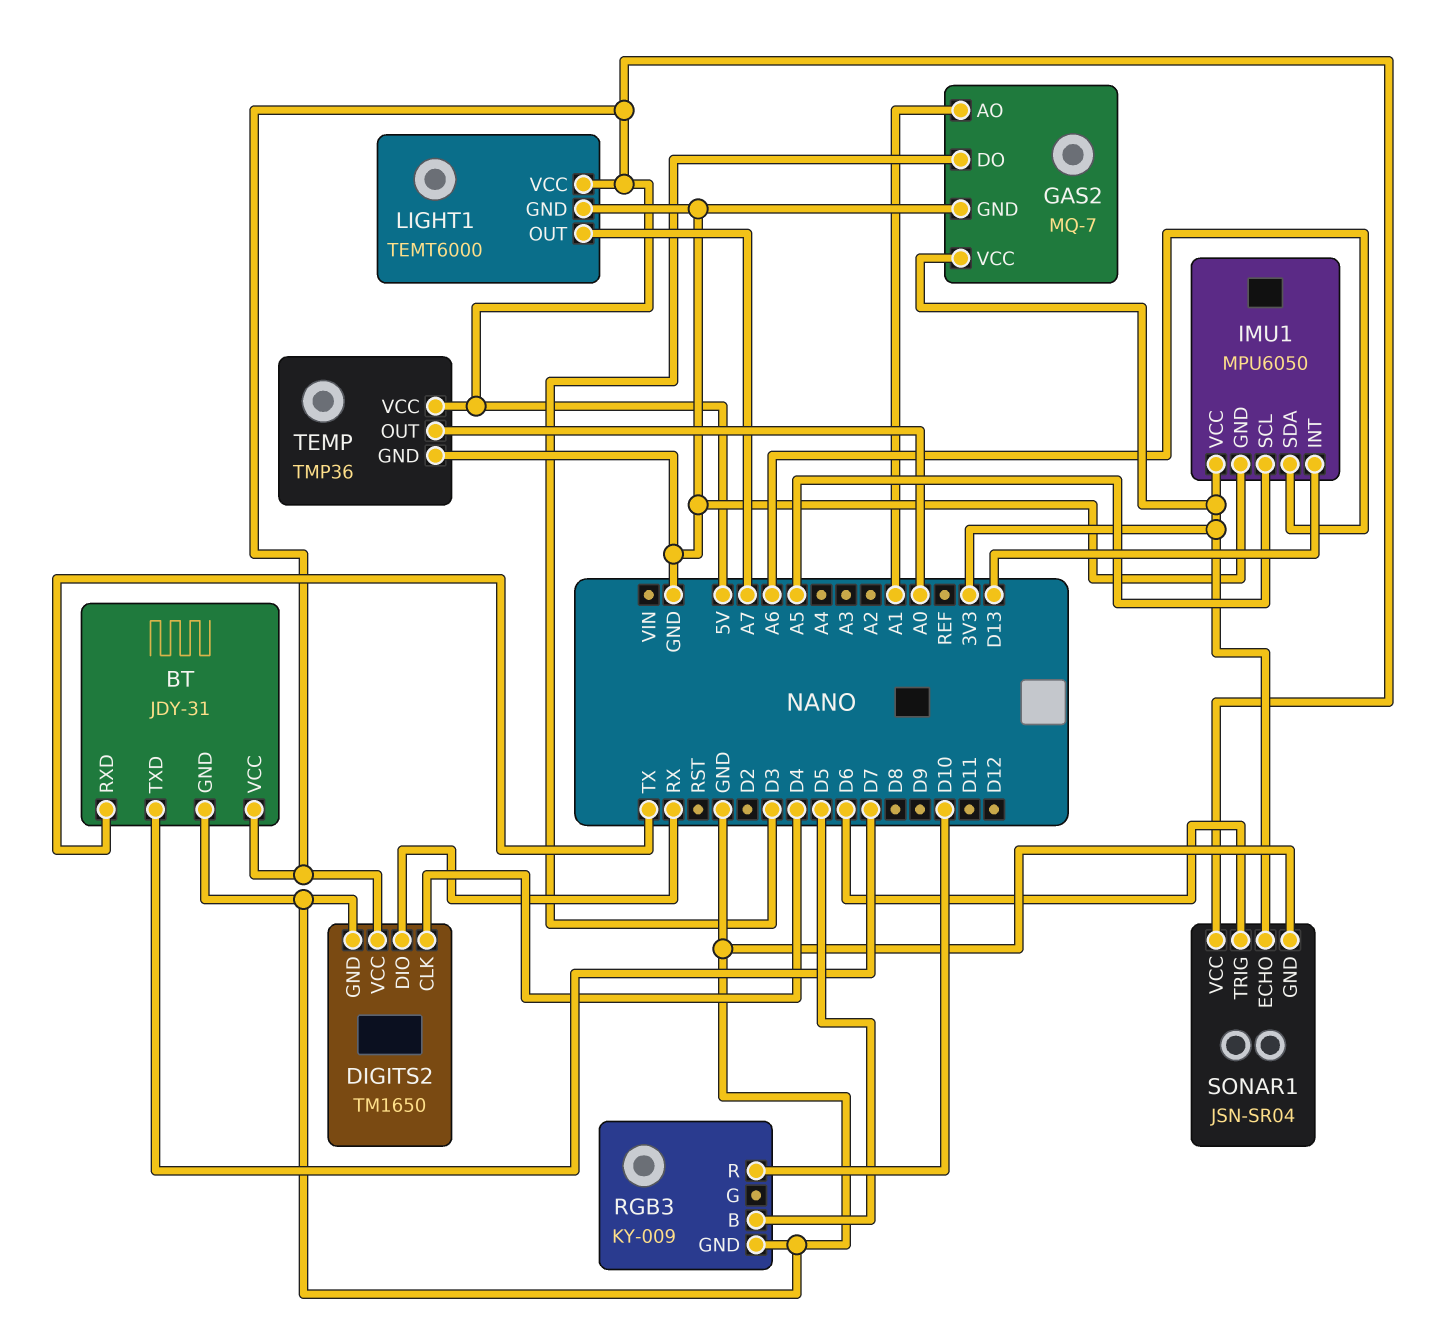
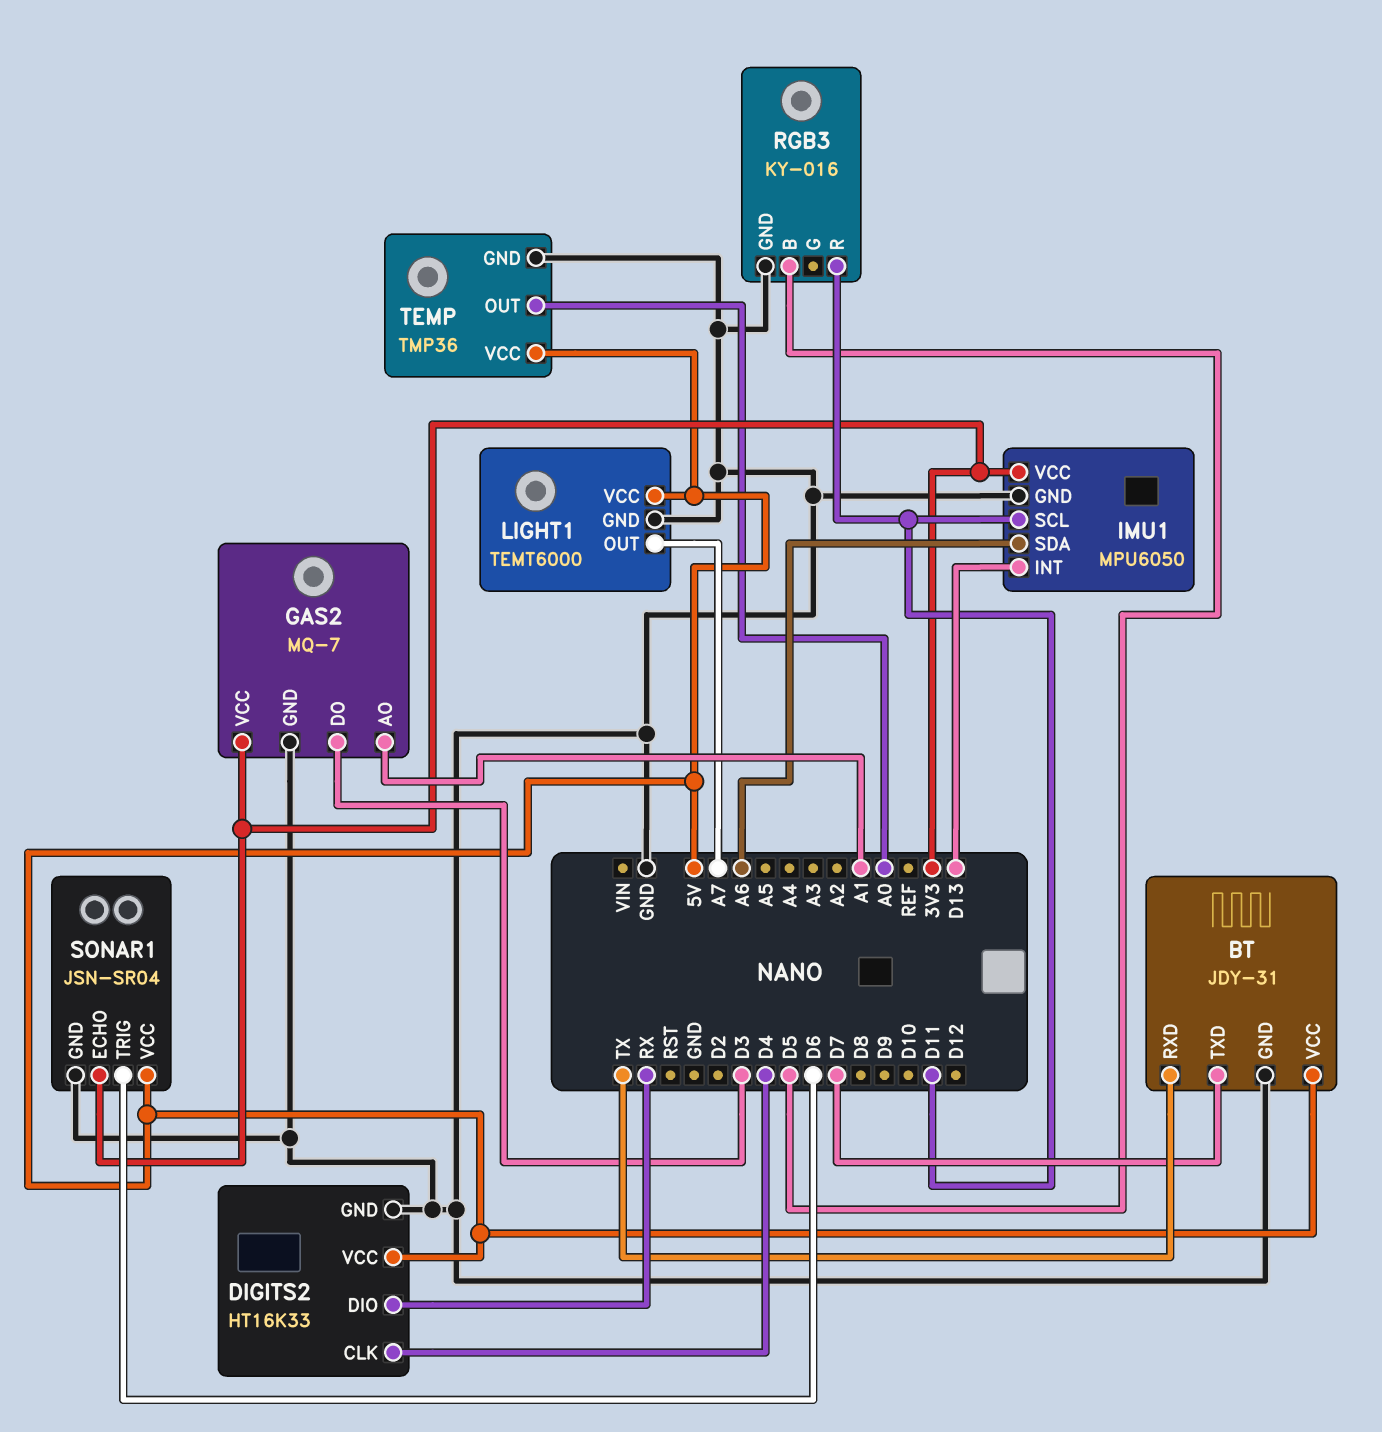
DIGITS2: TM1650 -> HT16K33
IMU1 pin SCL: A5 -> D11
RGB3: KY-009 -> KY-016
RGB3 pin R: D10 -> D11

